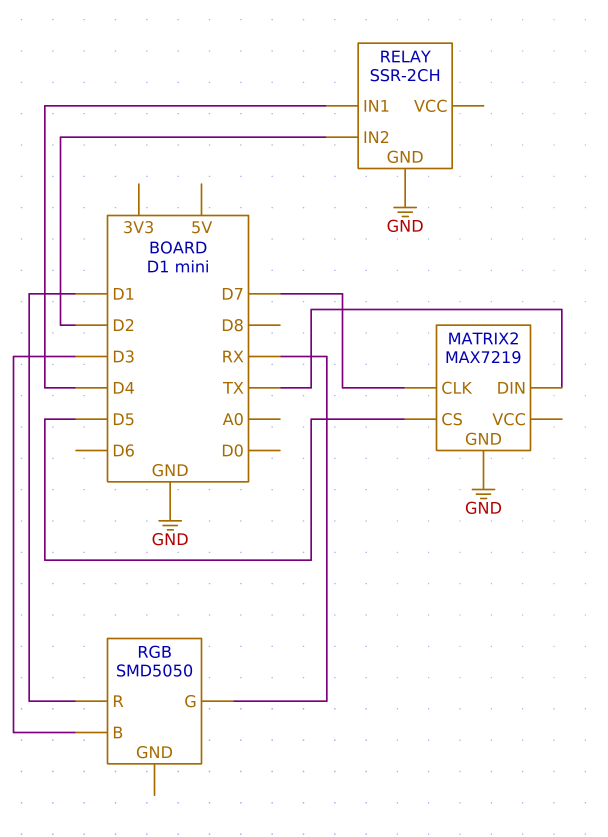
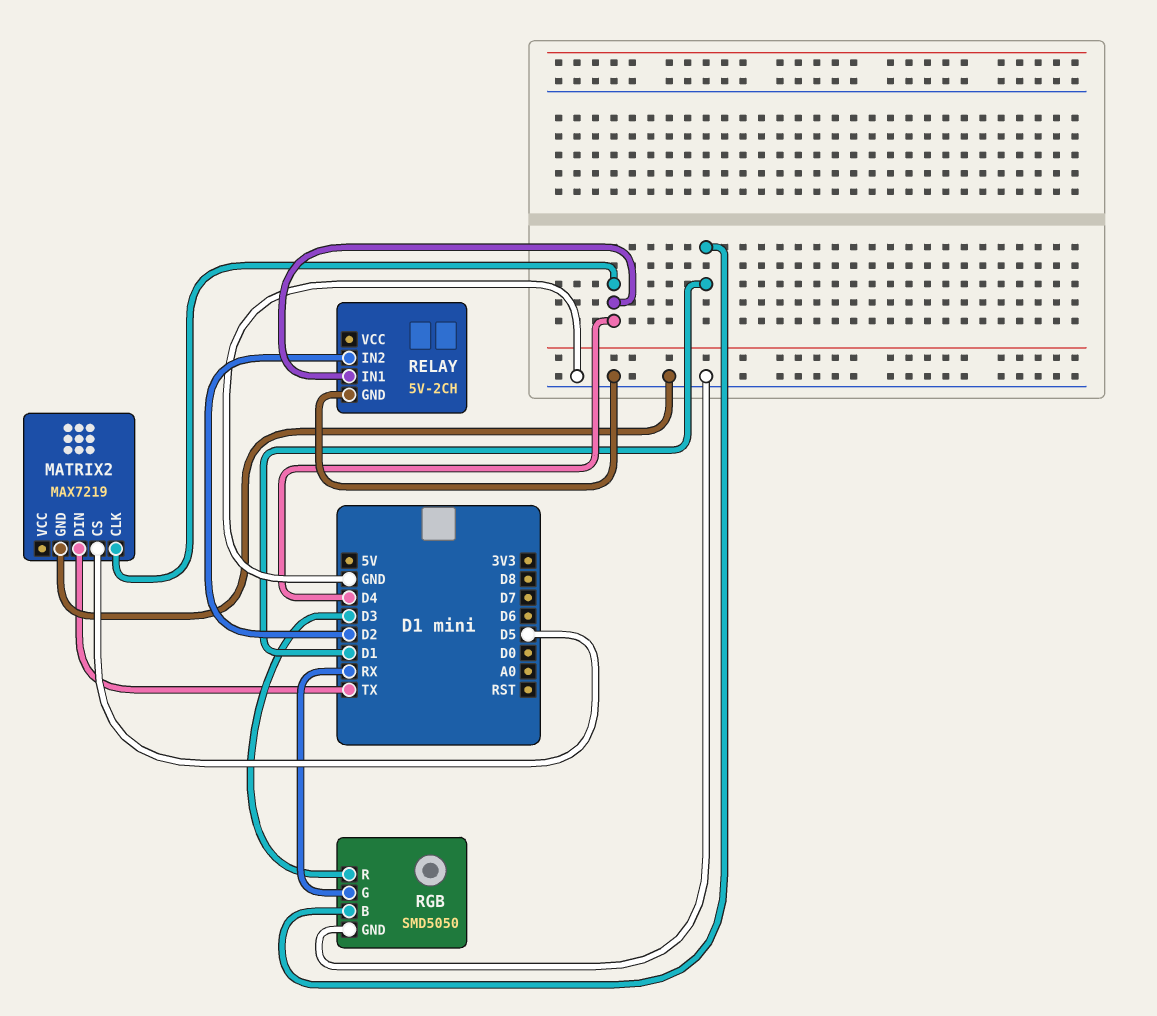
MATRIX2 pin CLK: D7 -> D4
RELAY: SSR-2CH -> 5V-2CH
RGB pin B: D3 -> D1
RGB pin GND: none -> GND
RGB pin R: D1 -> D3

